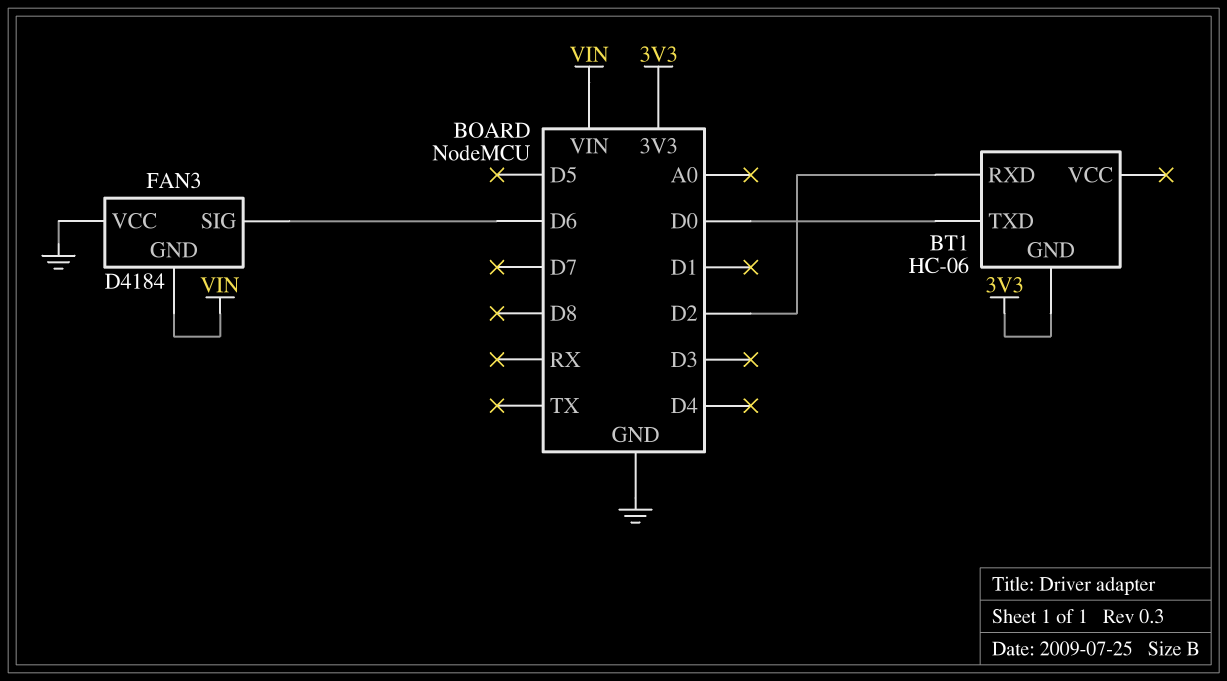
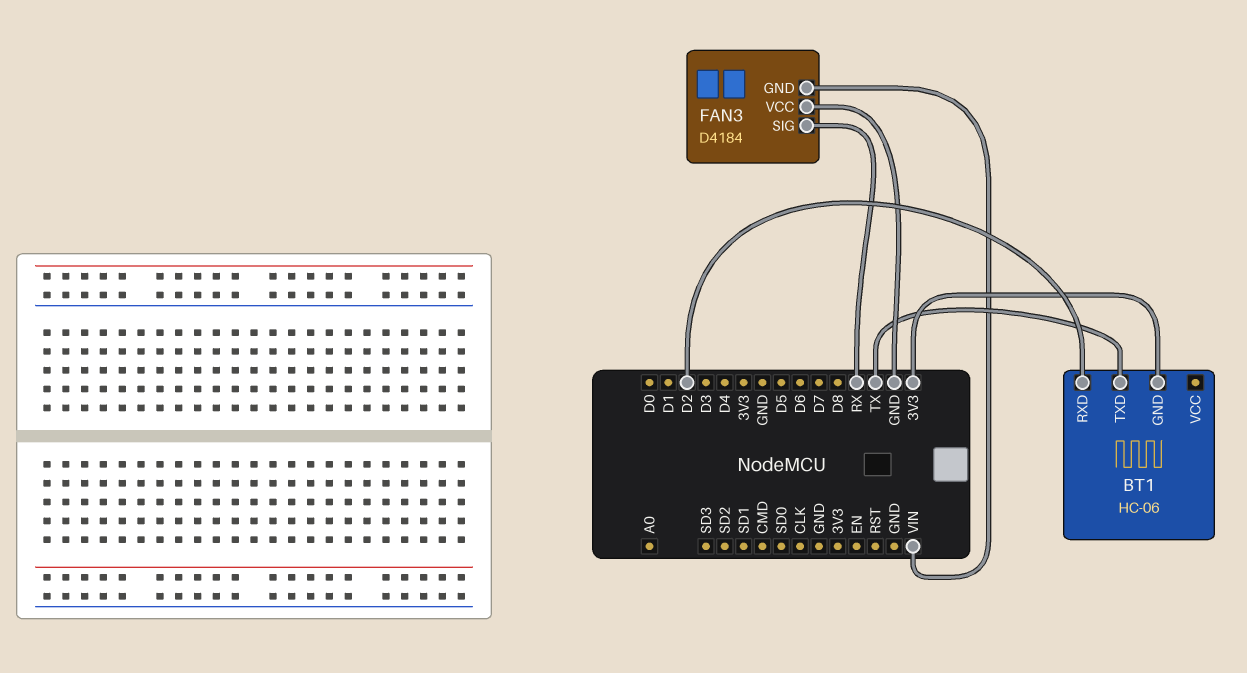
BT1 pin TXD: D0 -> TX
FAN3 pin SIG: D6 -> RX

